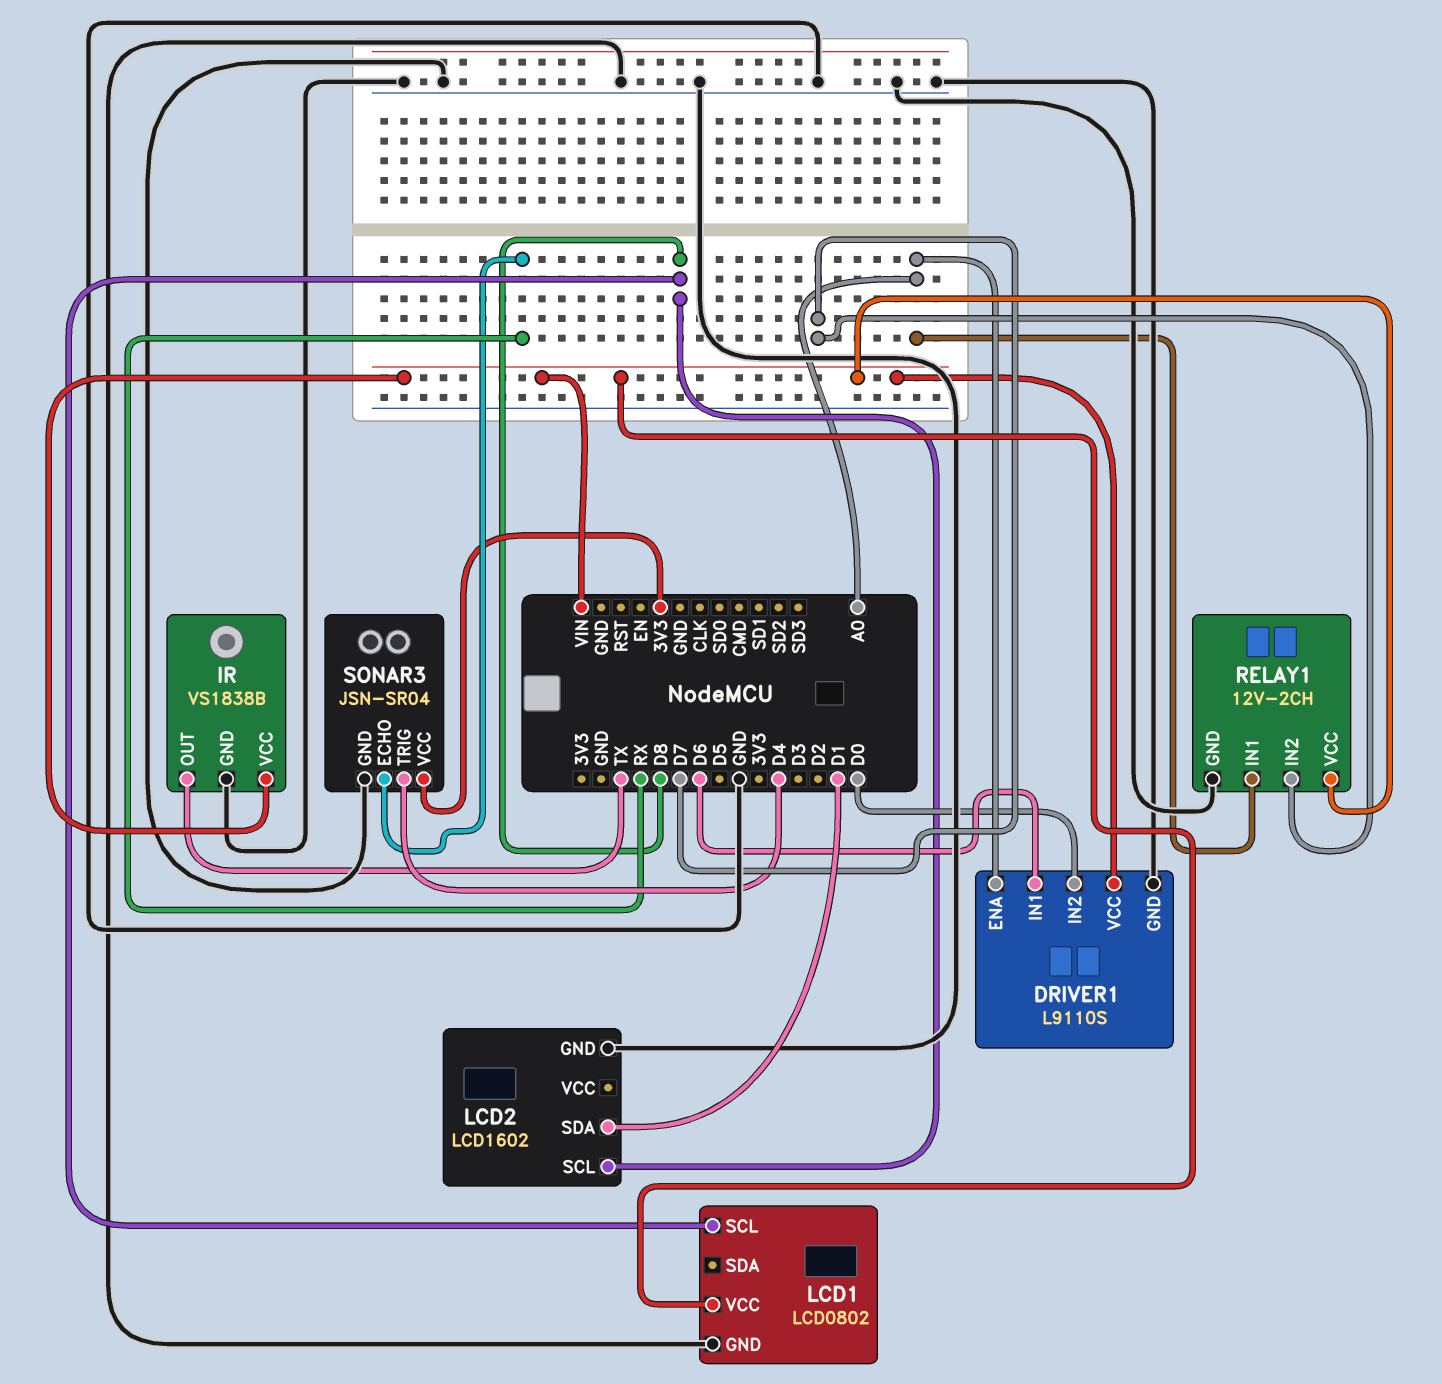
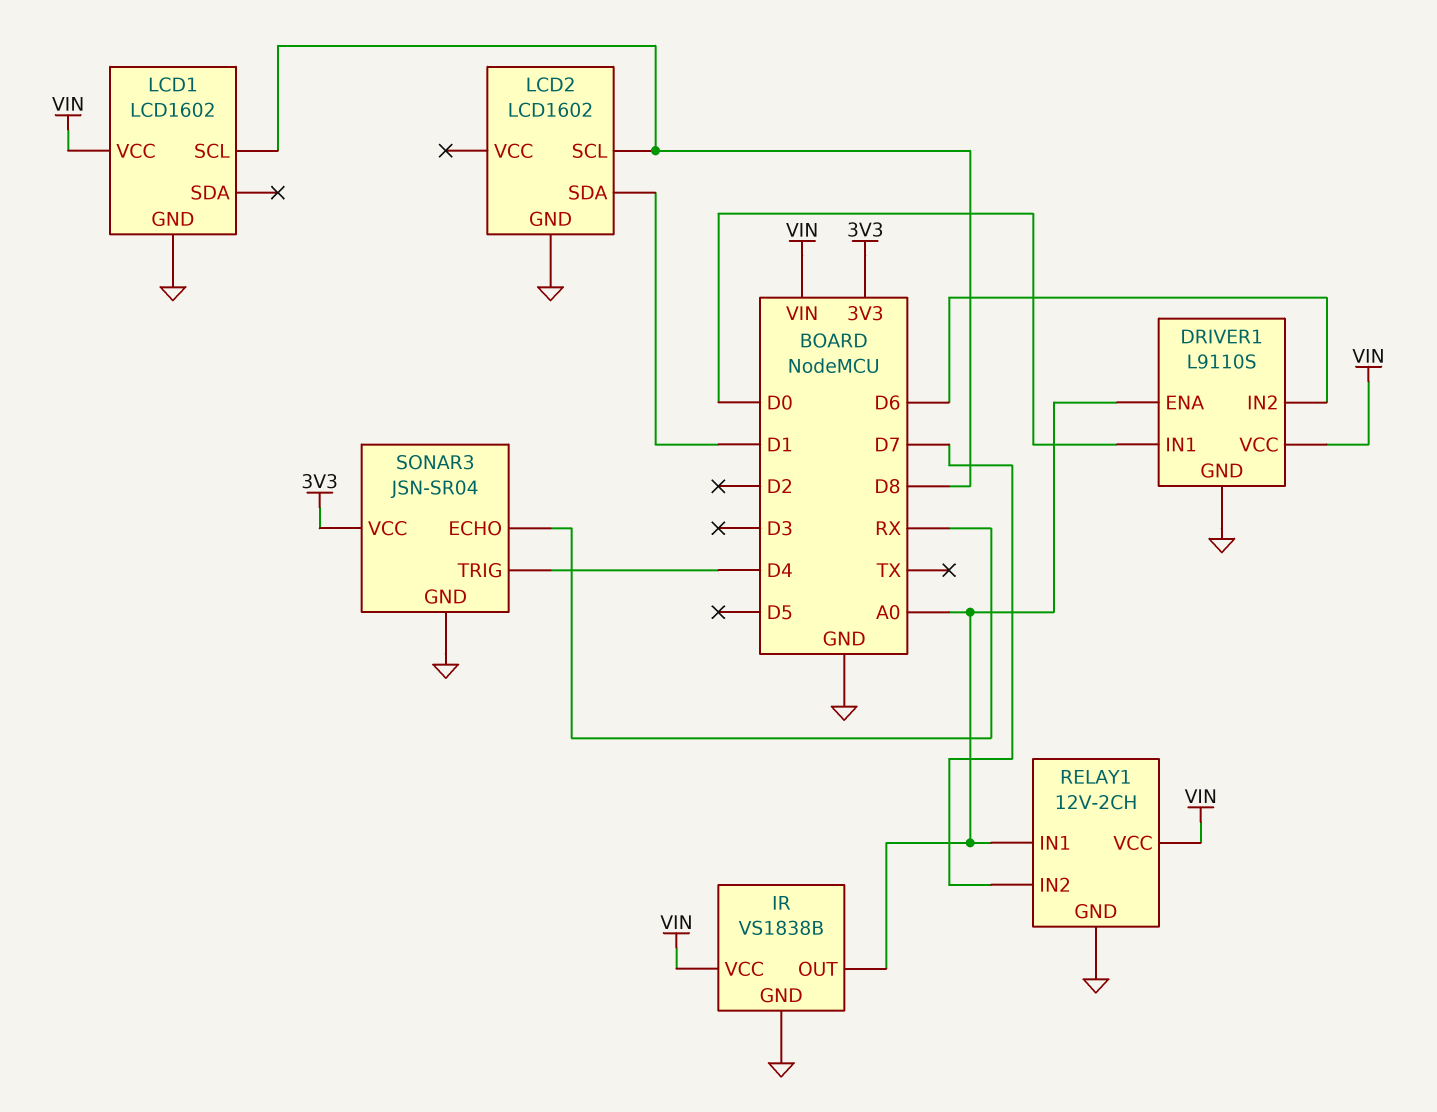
DRIVER1 pin IN1: D6 -> D0
DRIVER1 pin IN2: D0 -> D6
IR pin OUT: TX -> A0
LCD1: LCD0802 -> LCD1602

